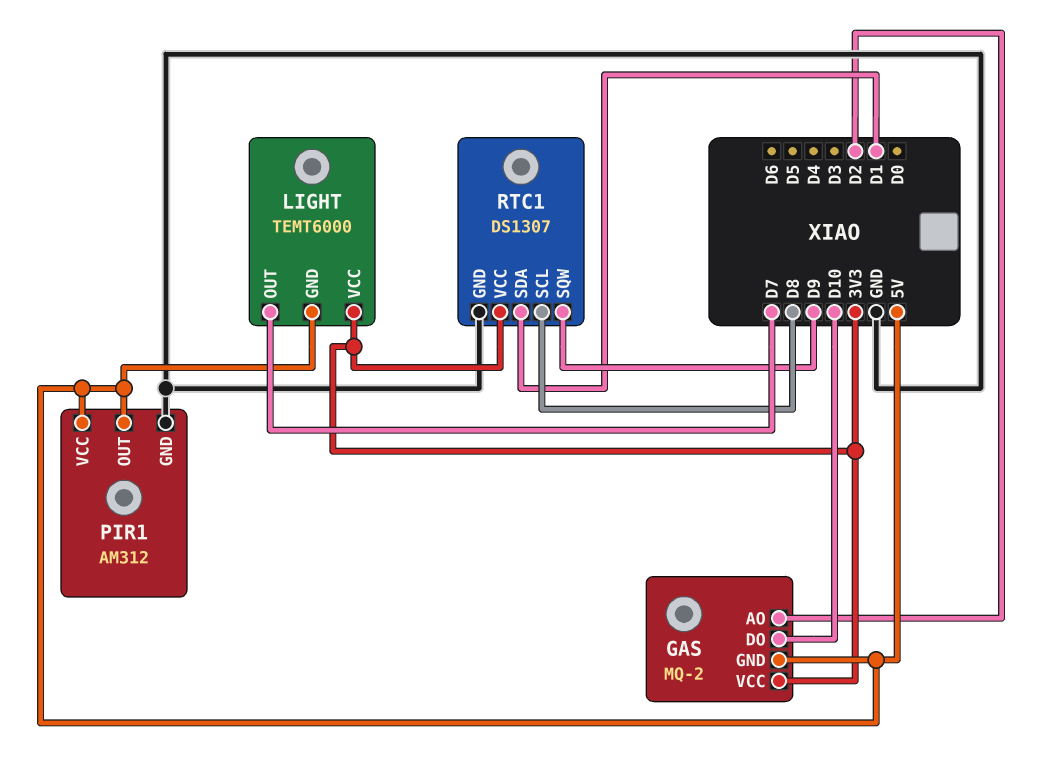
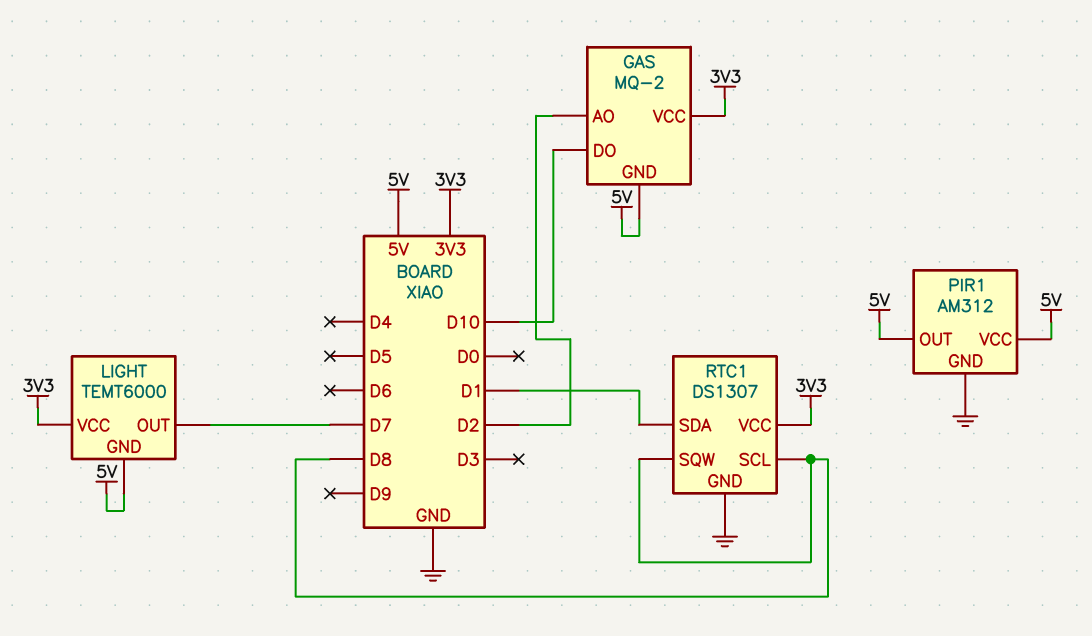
RTC1 pin SQW: D9 -> D8

